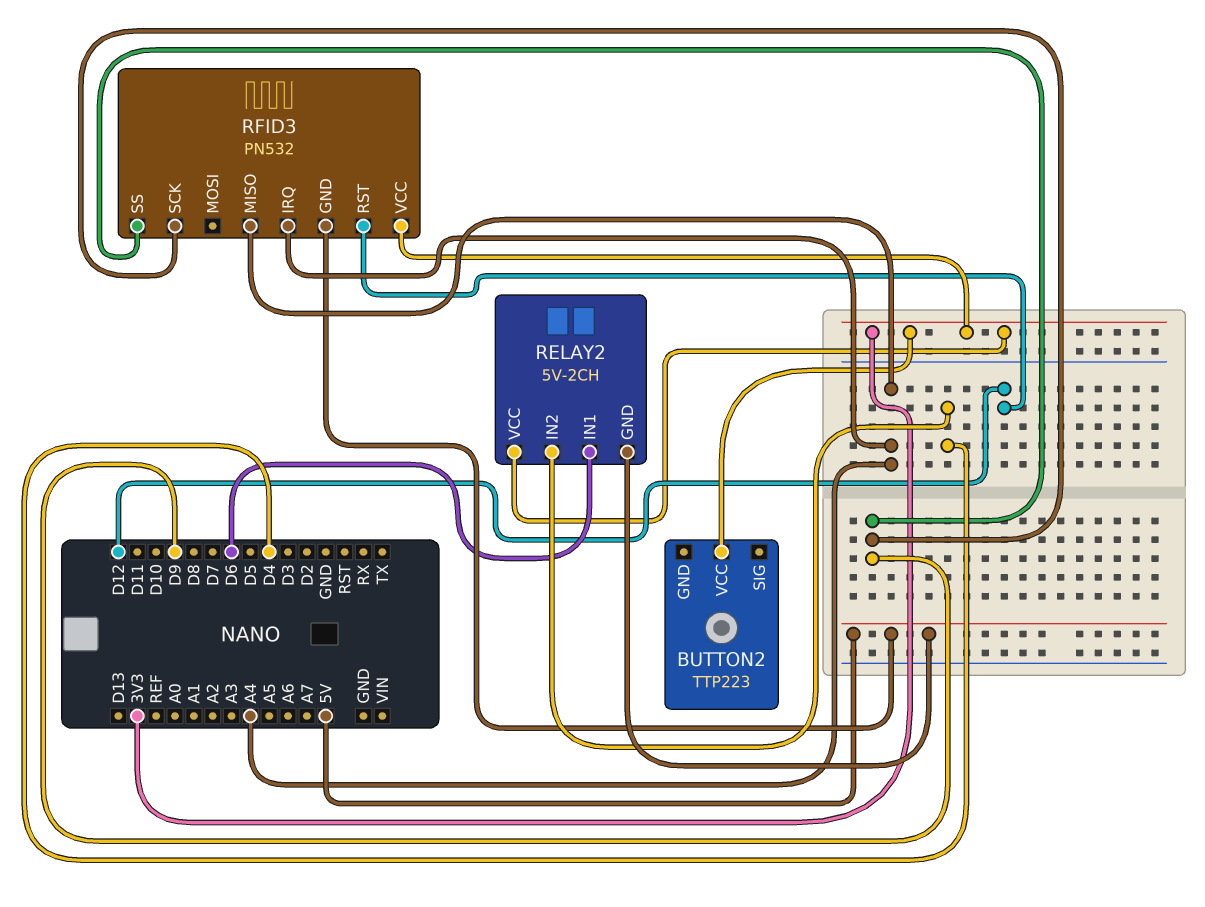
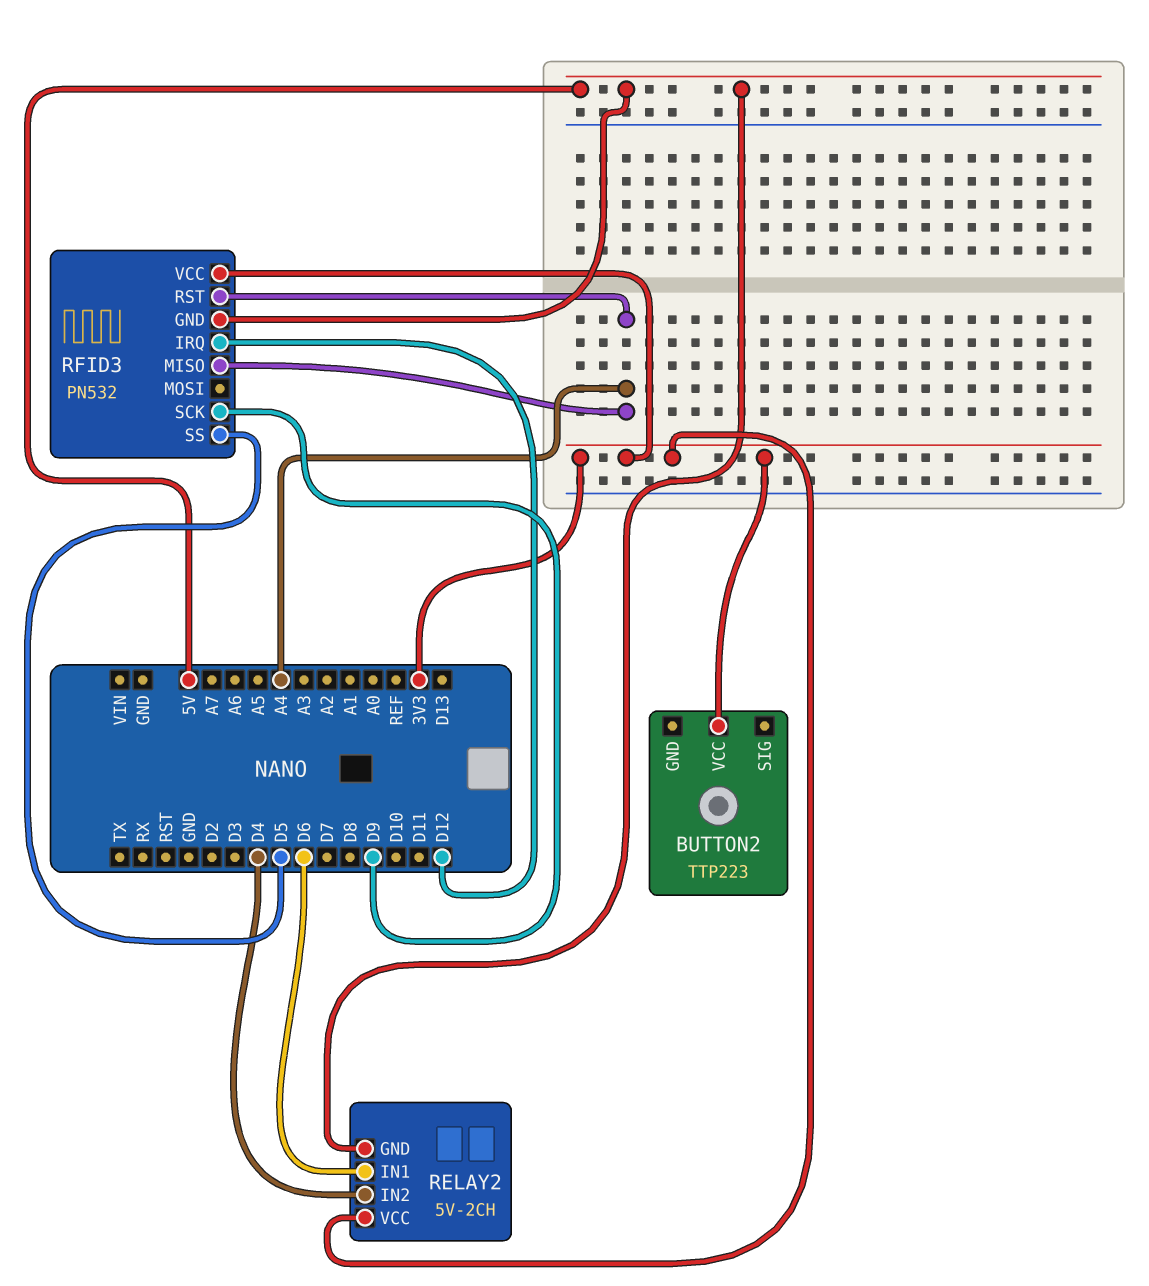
RFID3 pin IRQ: A4 -> D12
RFID3 pin RST: D12 -> A4
RFID3 pin SS: D9 -> D5

